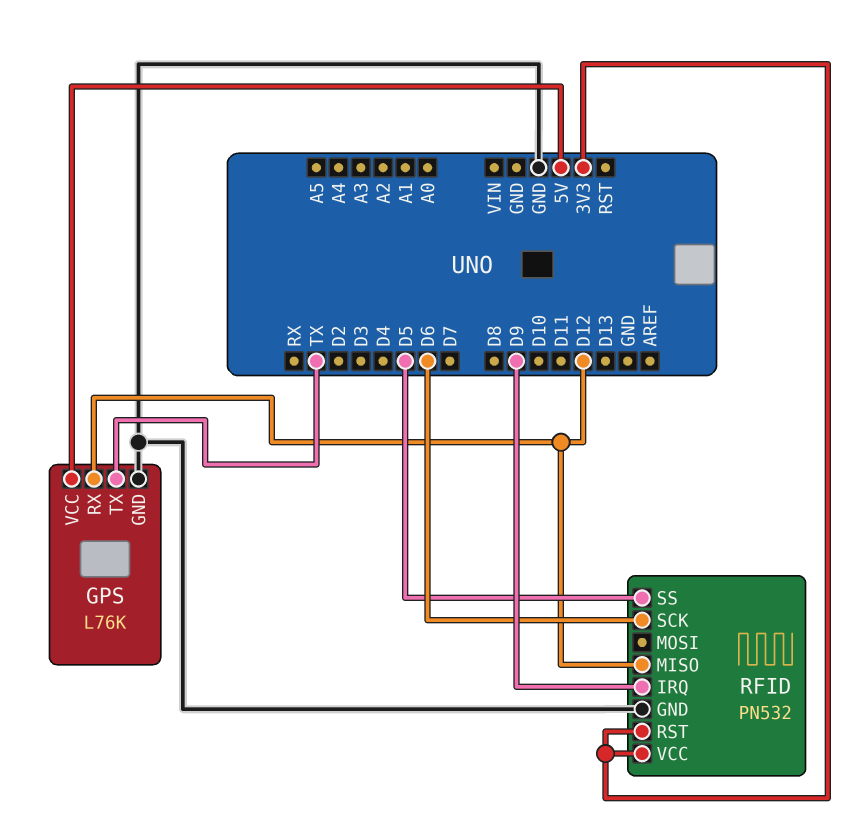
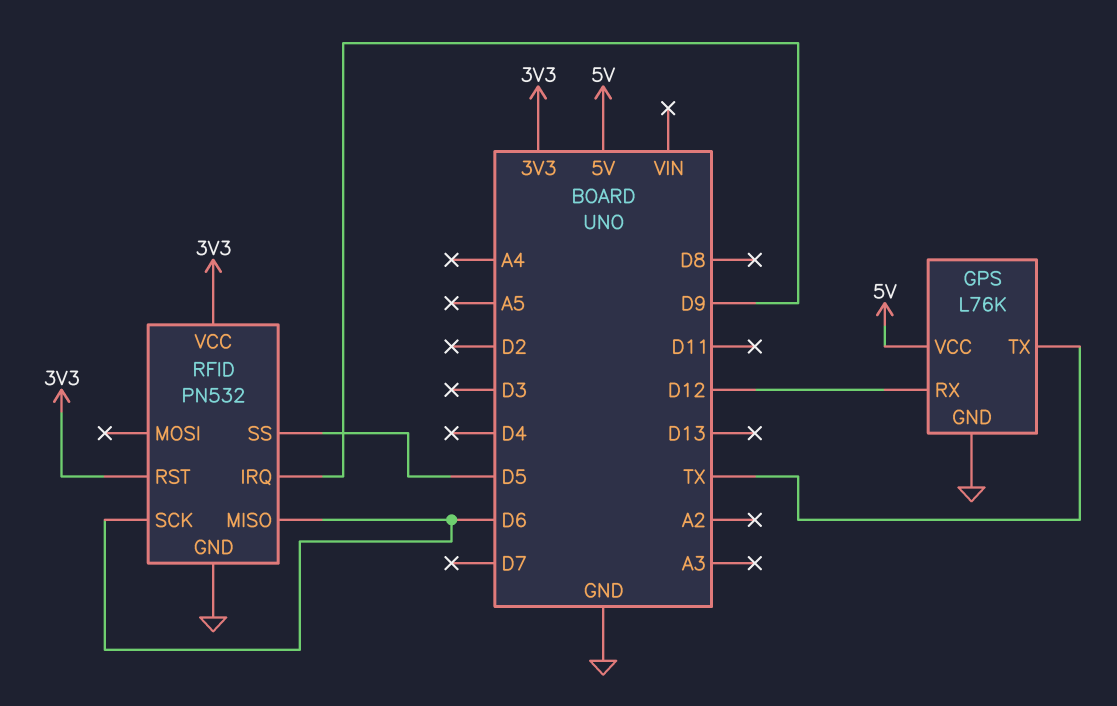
RFID pin MISO: D12 -> D6

